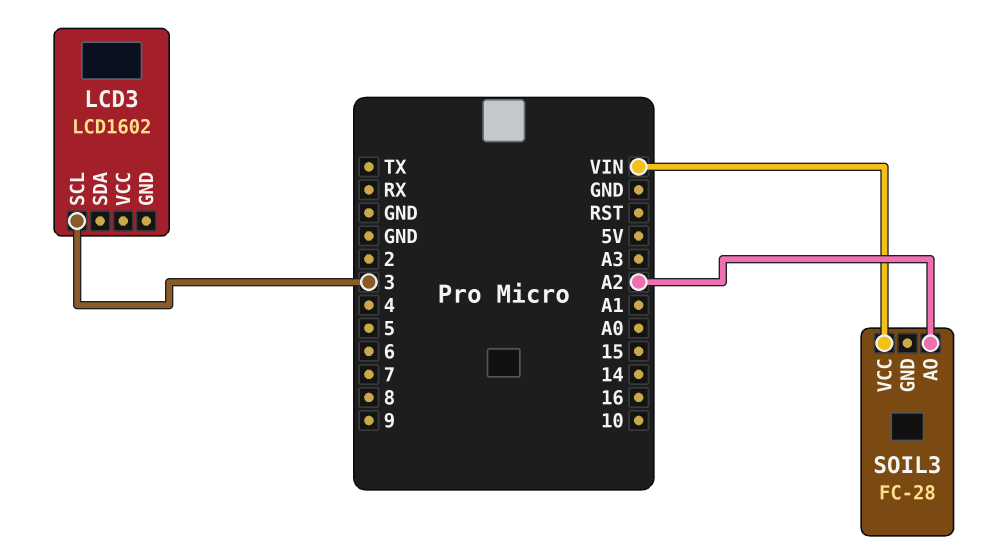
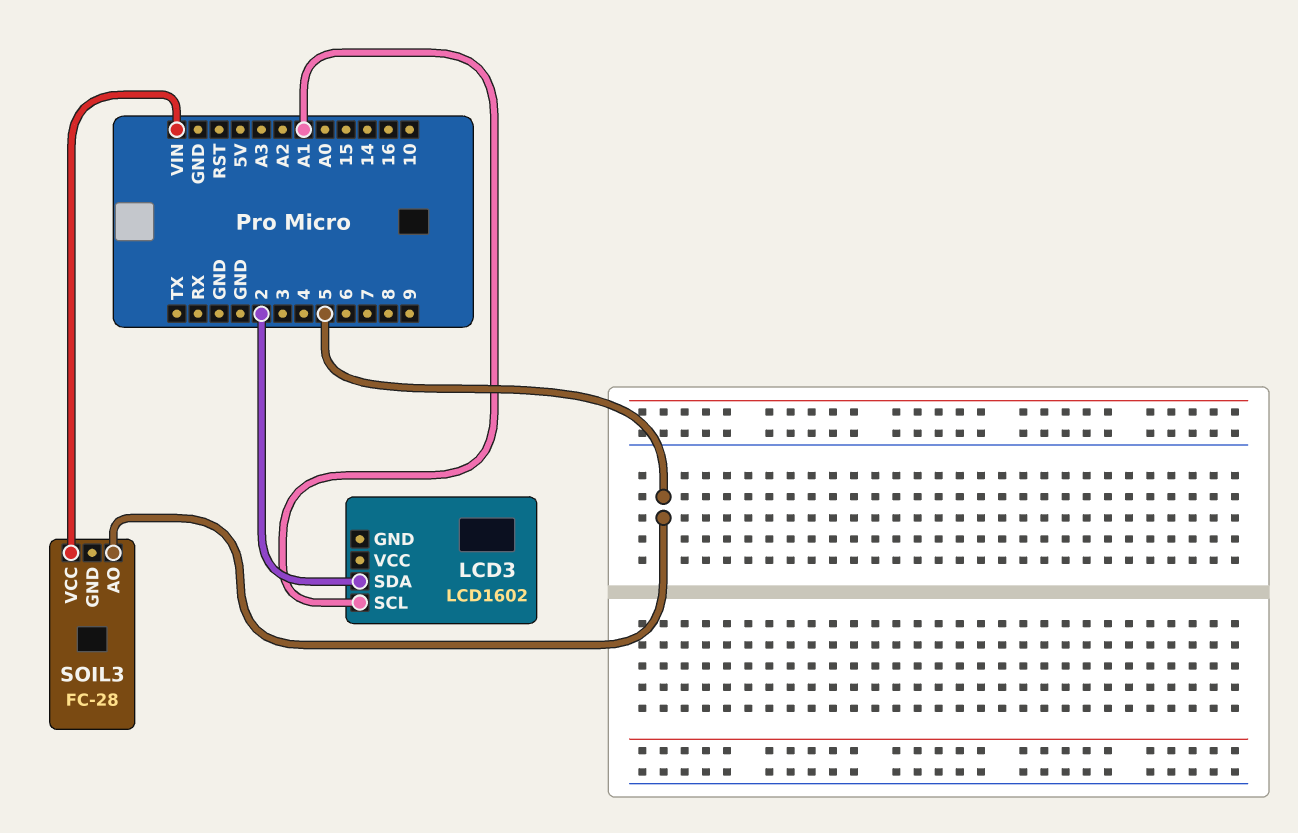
LCD3 pin SCL: 3 -> A1
LCD3 pin SDA: none -> 2
SOIL3 pin AO: A2 -> 5

